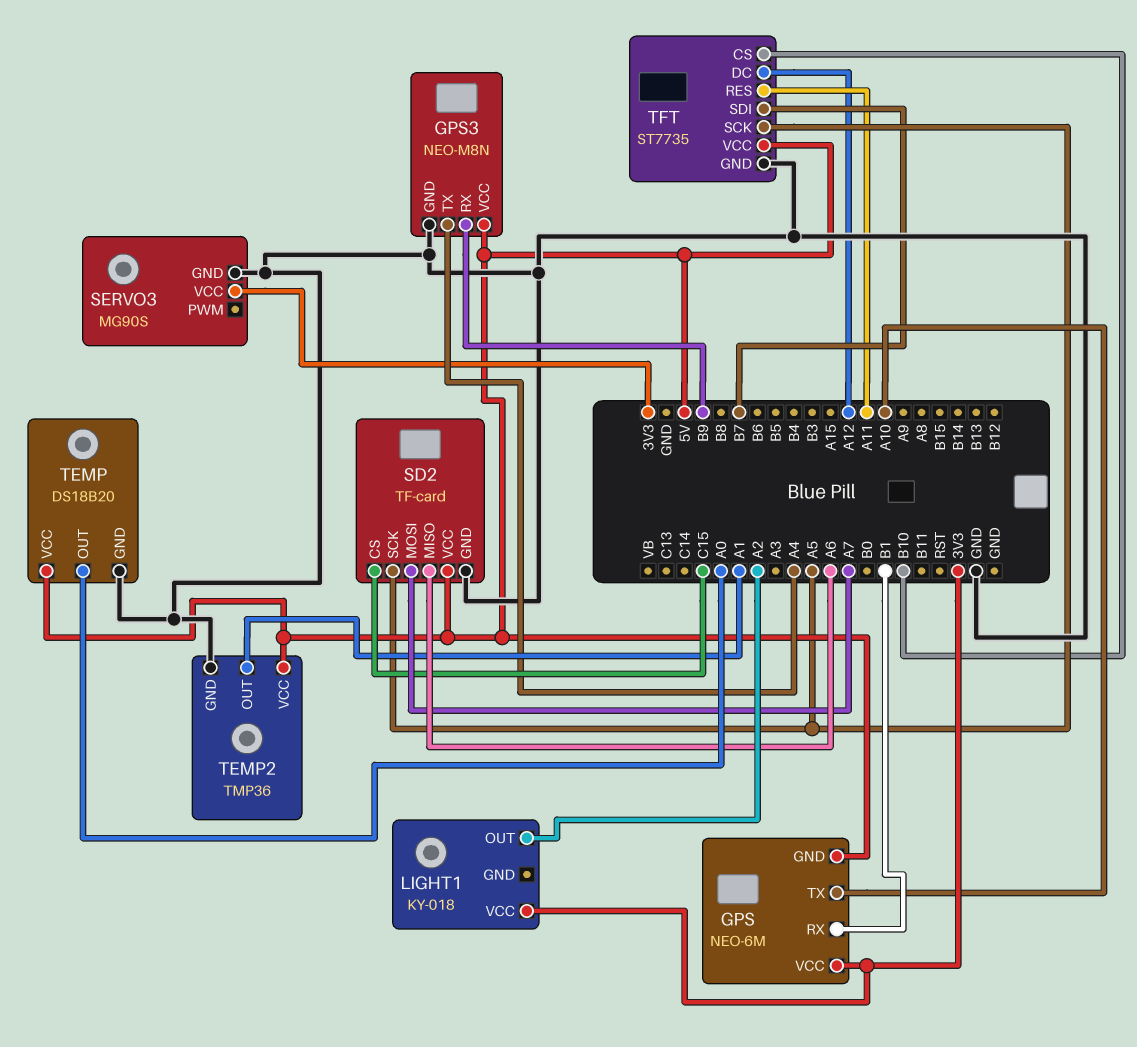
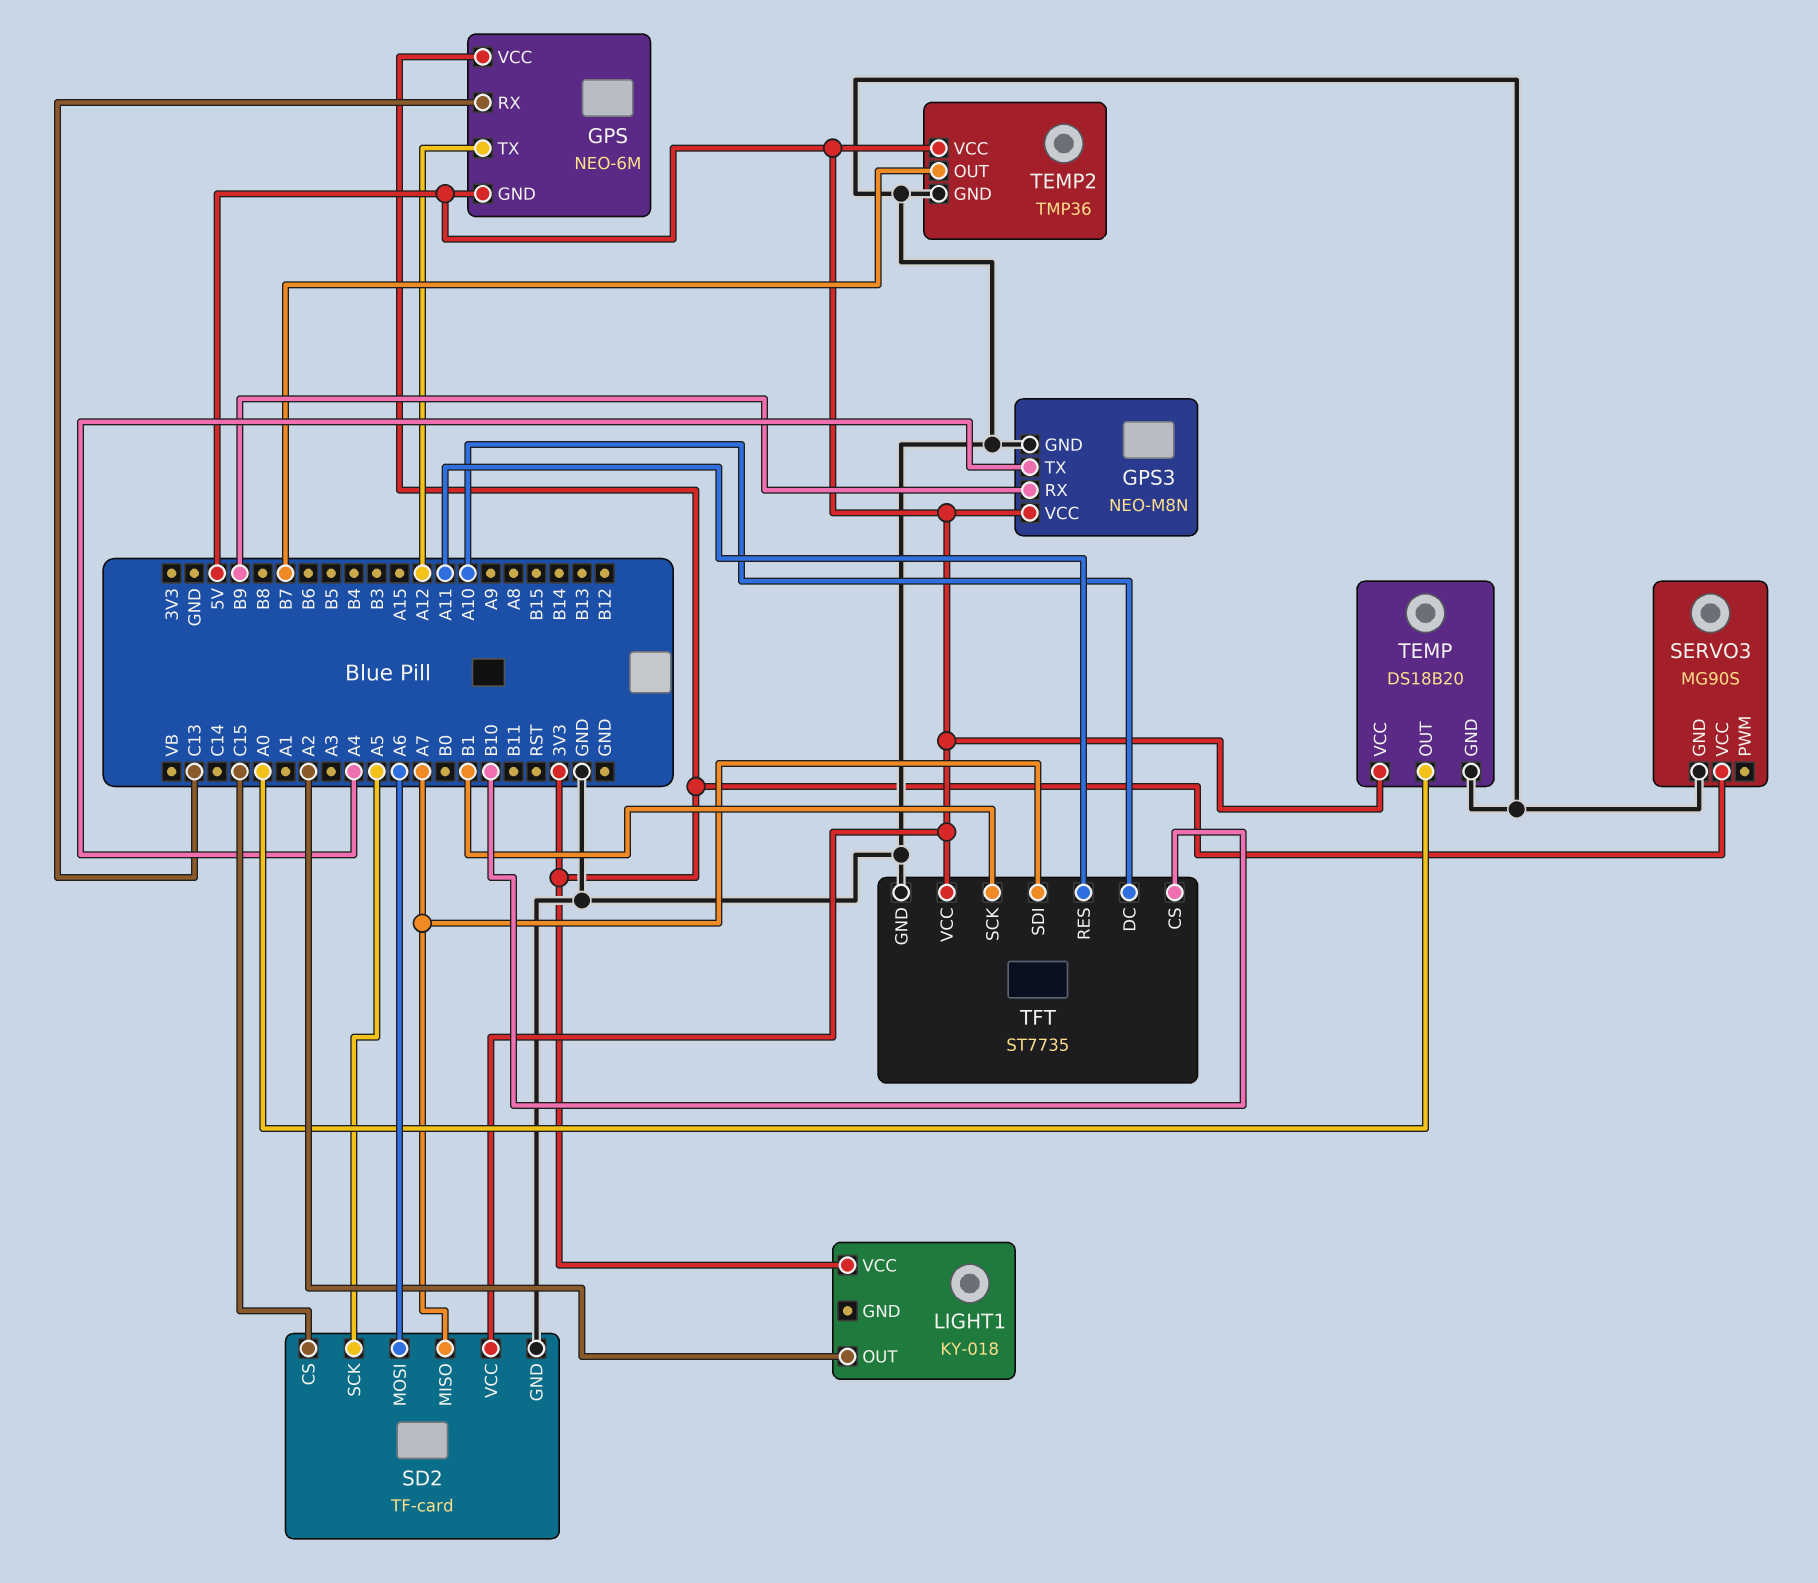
GPS pin RX: B1 -> C13
GPS pin TX: A10 -> A12
SD2 pin MISO: A6 -> A7
SD2 pin MOSI: A7 -> A6
TEMP2 pin OUT: A1 -> B7
TFT pin DC: A12 -> A10
TFT pin SCK: A5 -> B1
TFT pin SDI: B7 -> A7

